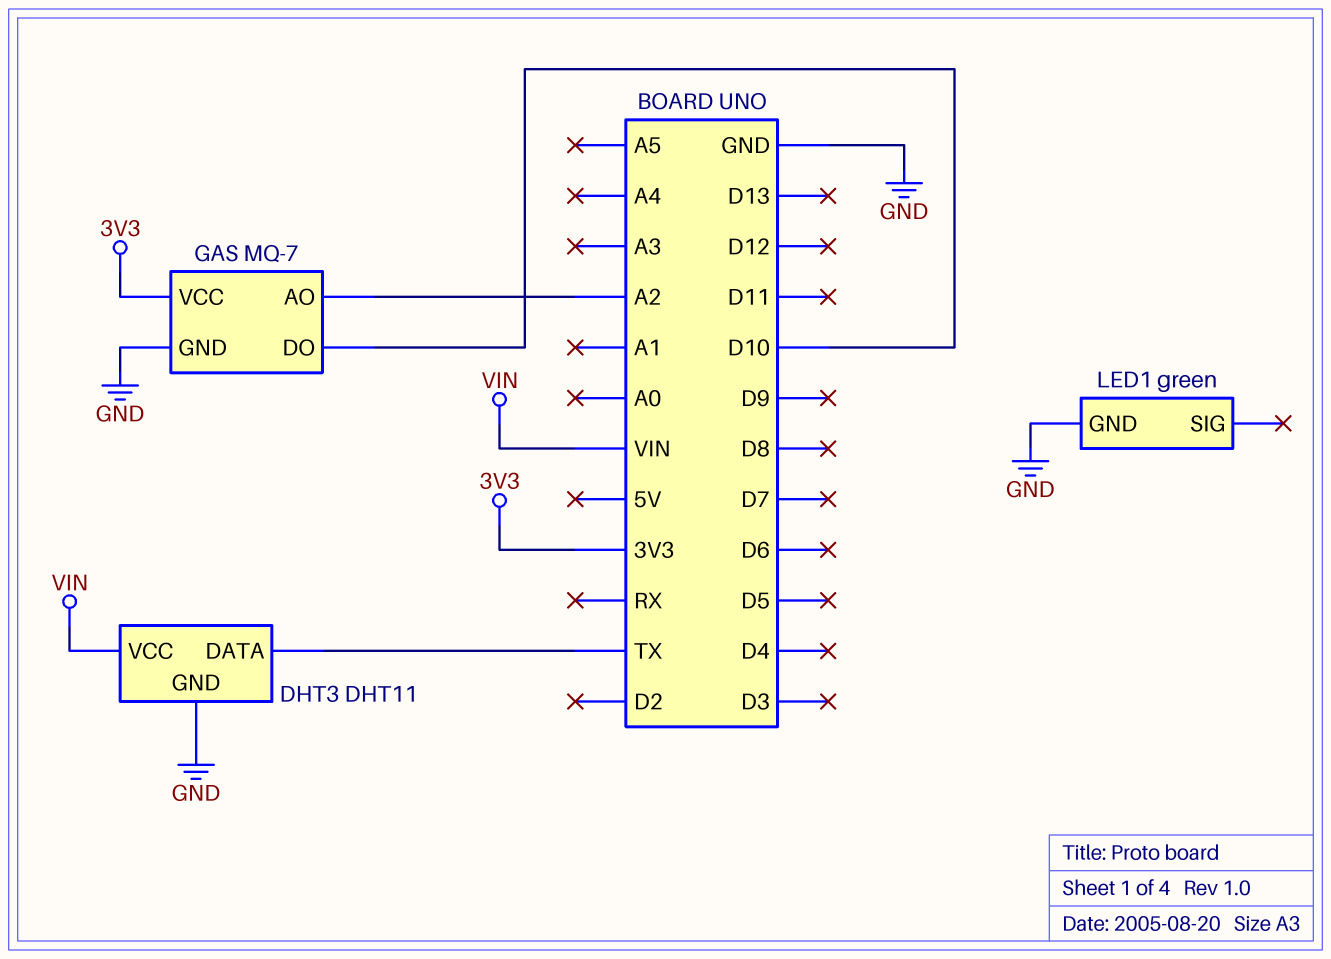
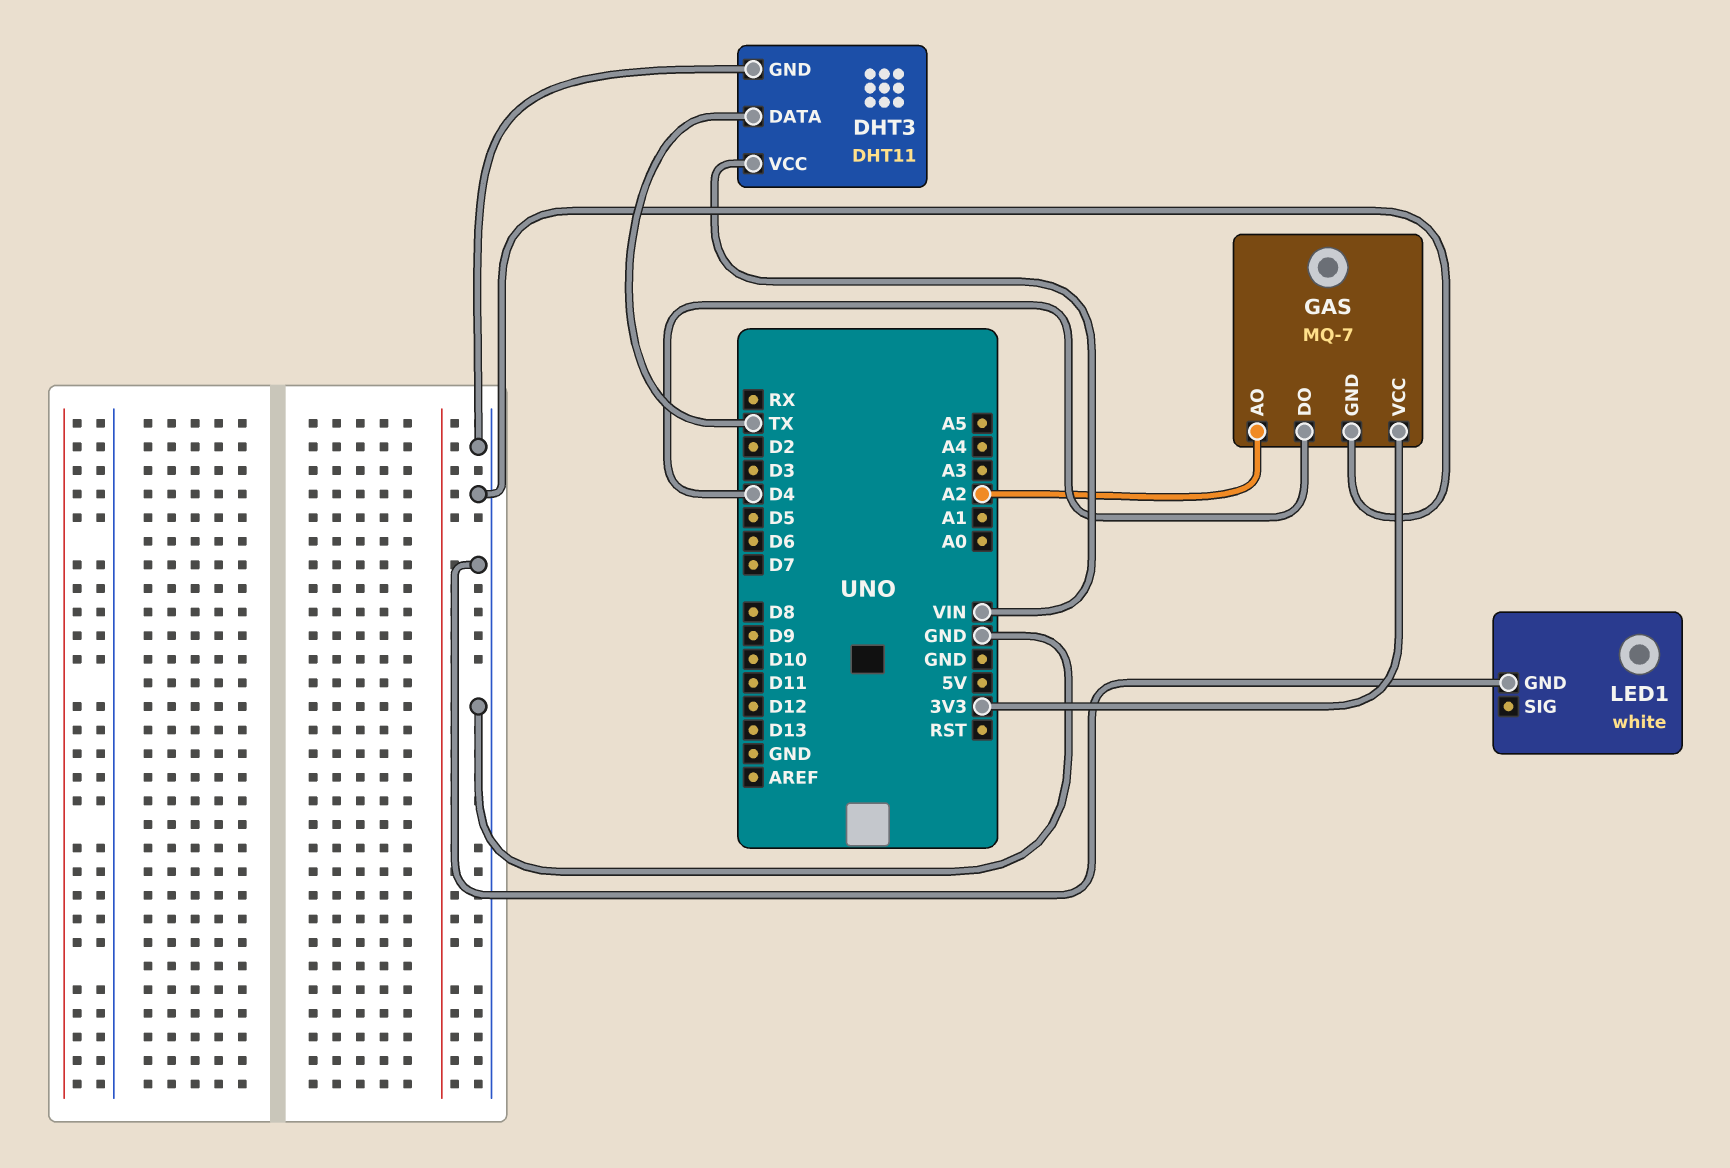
GAS pin DO: D10 -> D4
LED1: green -> white

